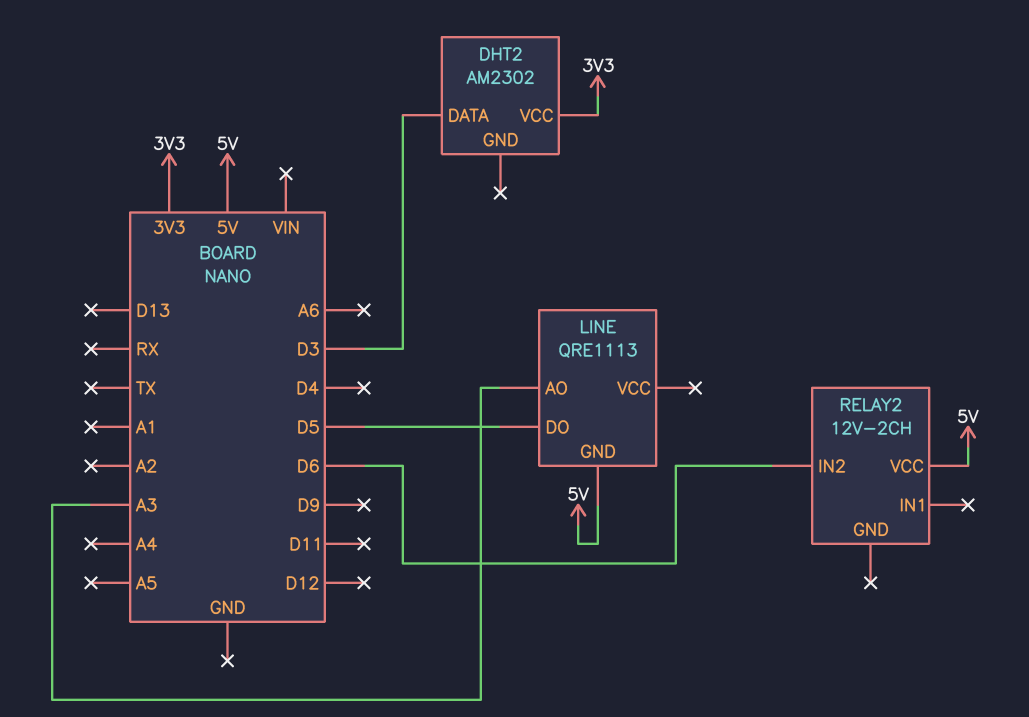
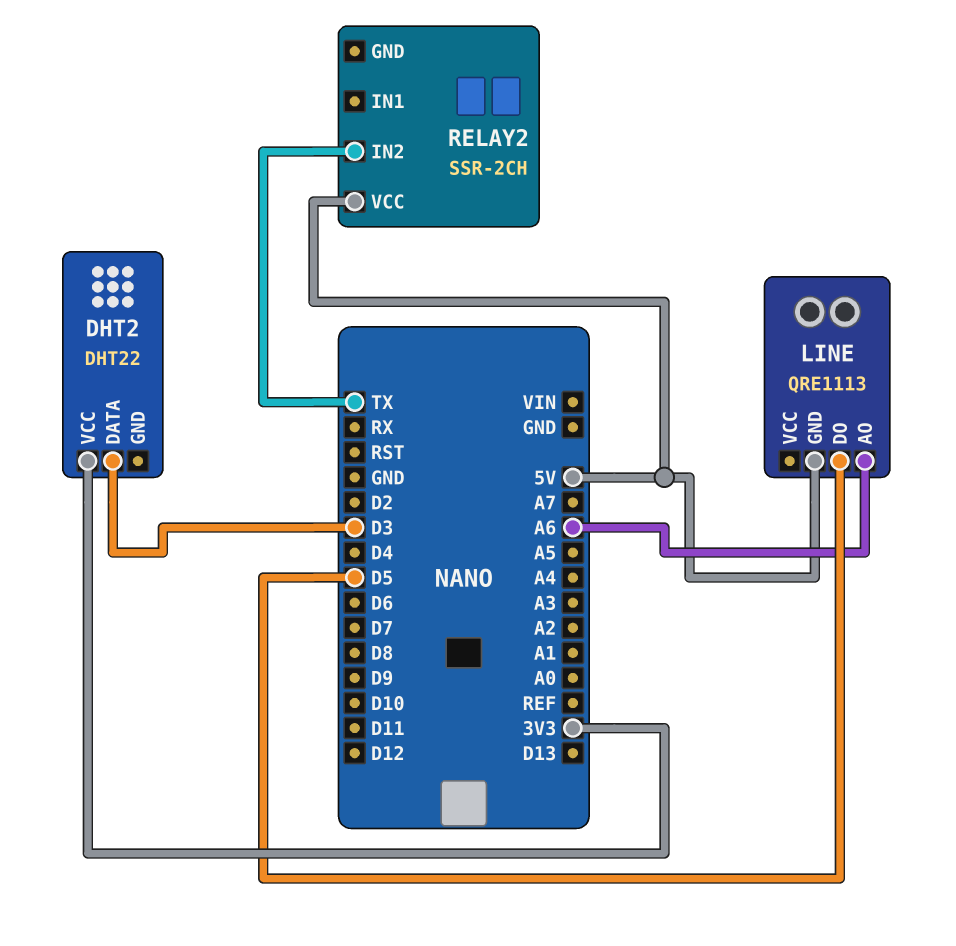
DHT2: AM2302 -> DHT22
LINE pin AO: A3 -> A6
RELAY2: 12V-2CH -> SSR-2CH
RELAY2 pin IN2: D6 -> TX

